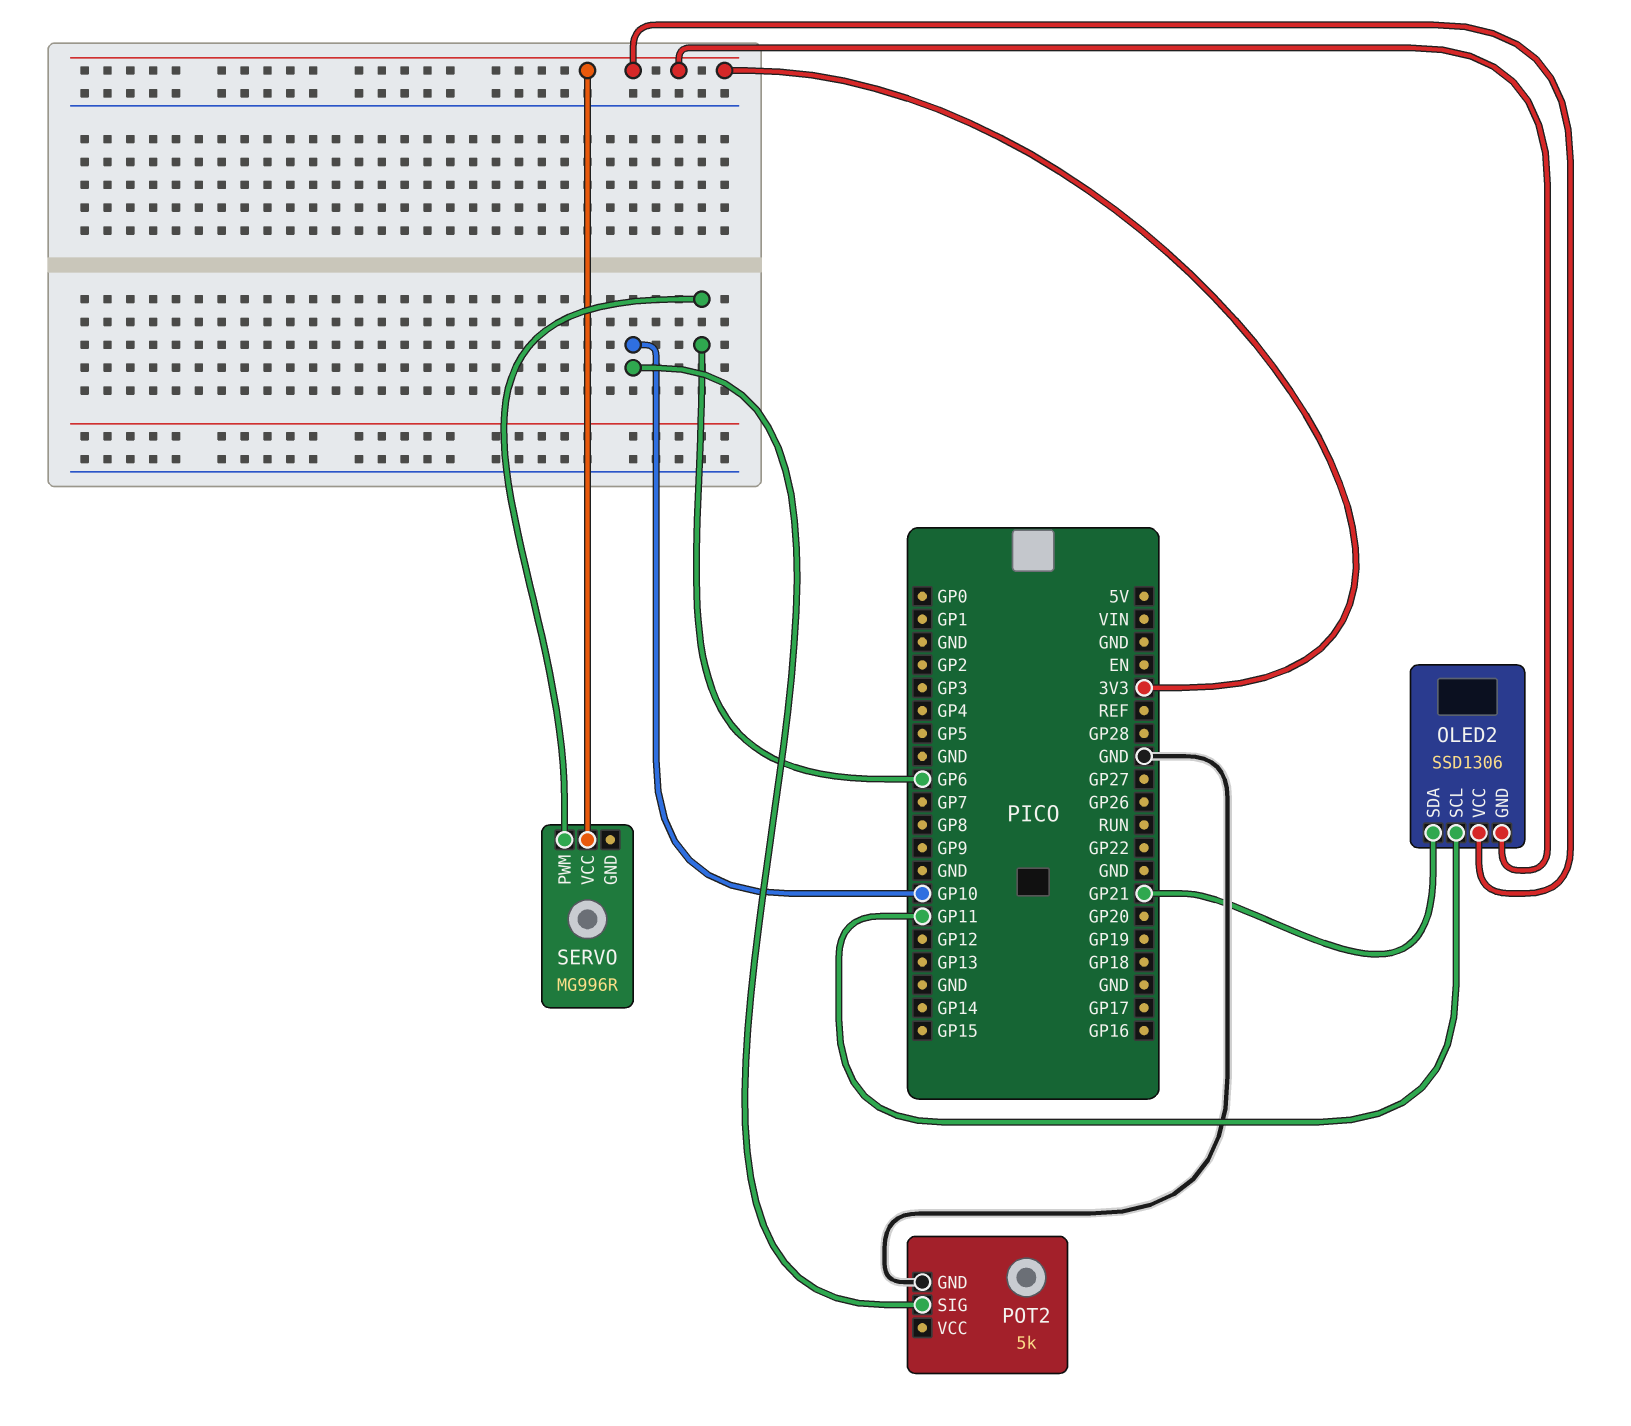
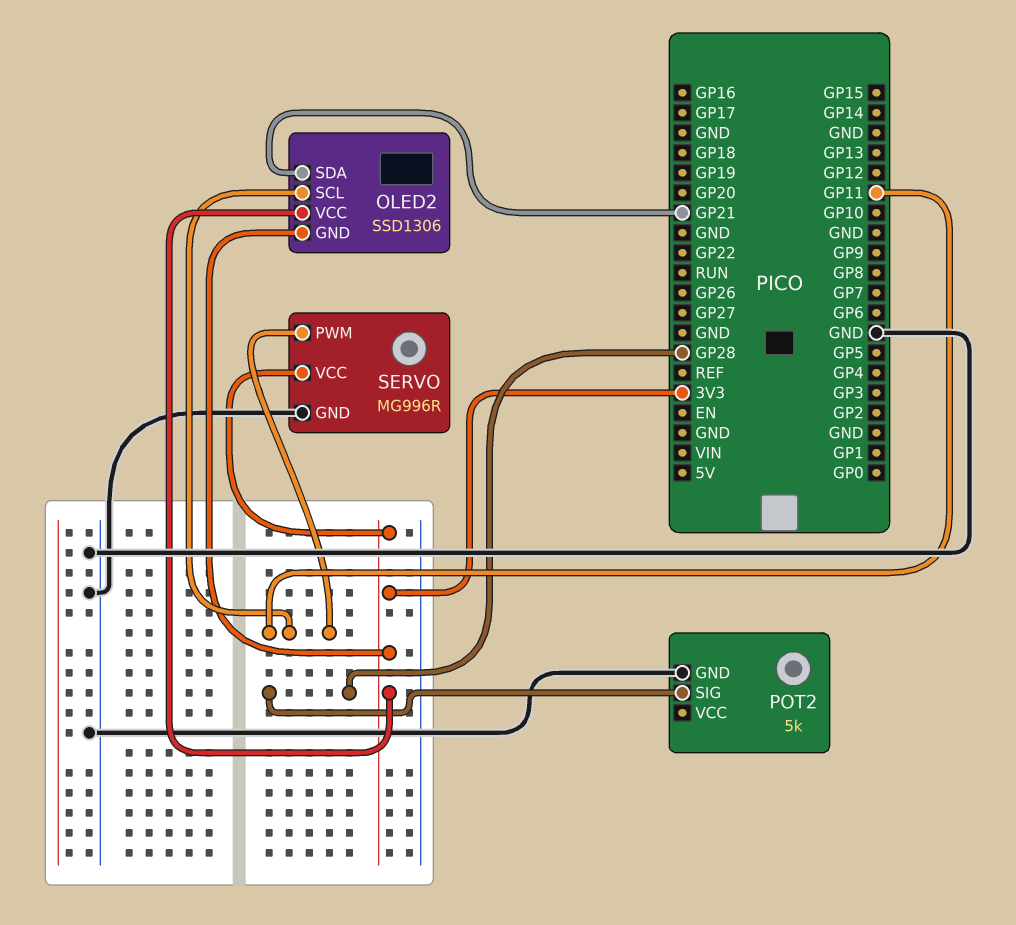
POT2 pin SIG: GP10 -> GP28
SERVO pin GND: none -> GND
SERVO pin PWM: GP6 -> GP11

